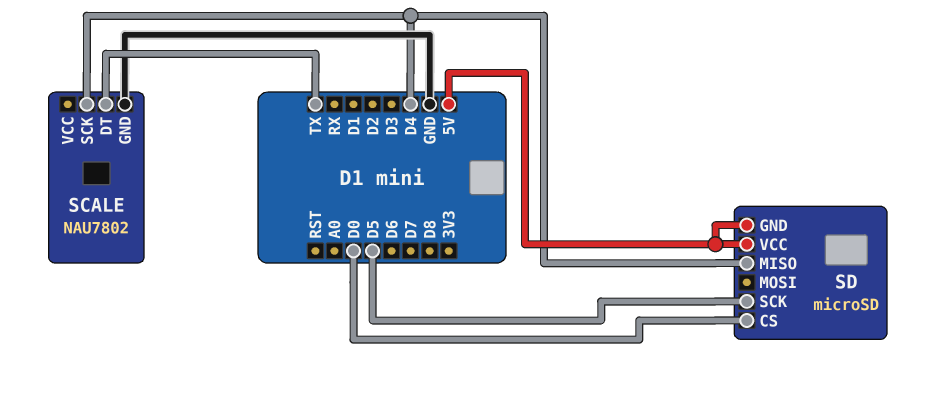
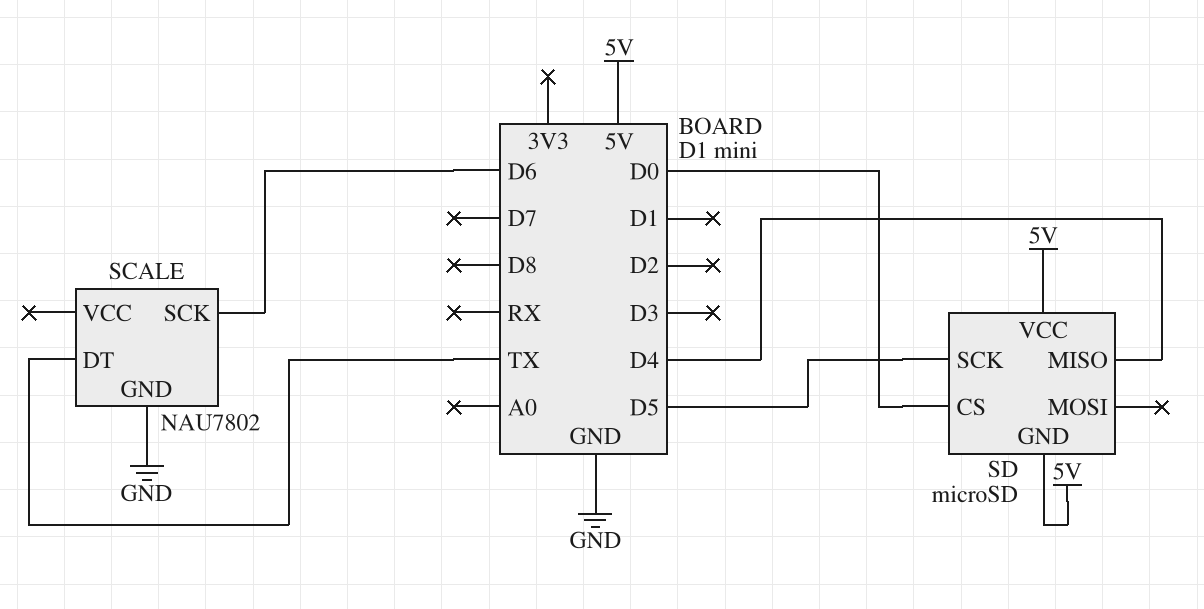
SCALE pin SCK: D4 -> D6

